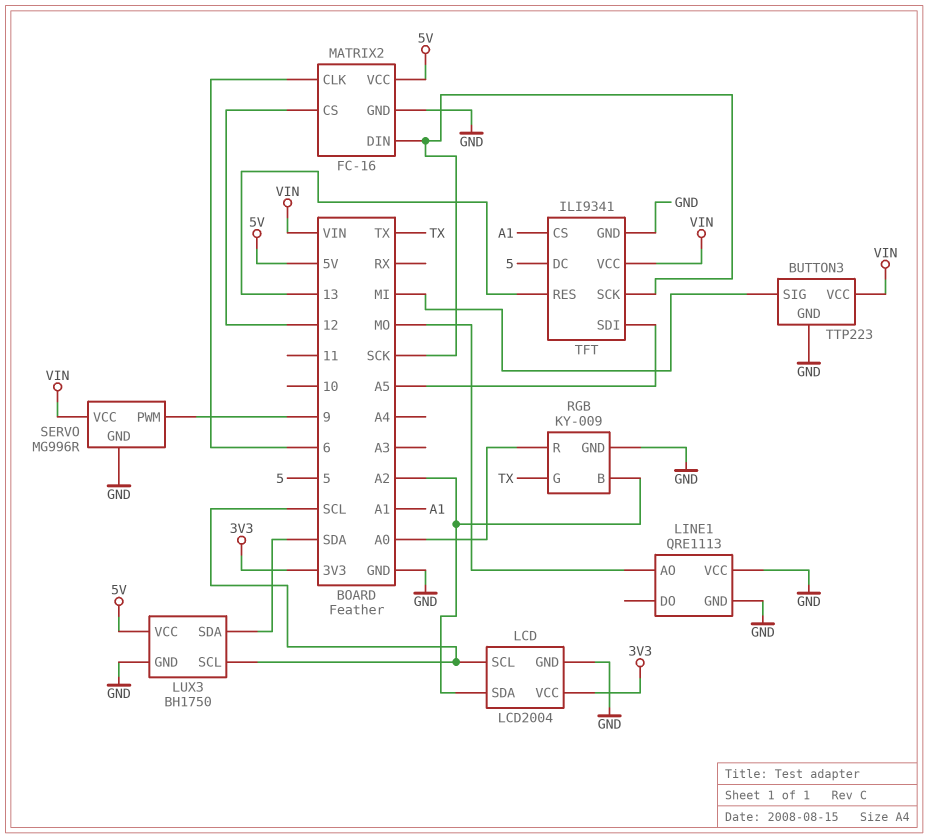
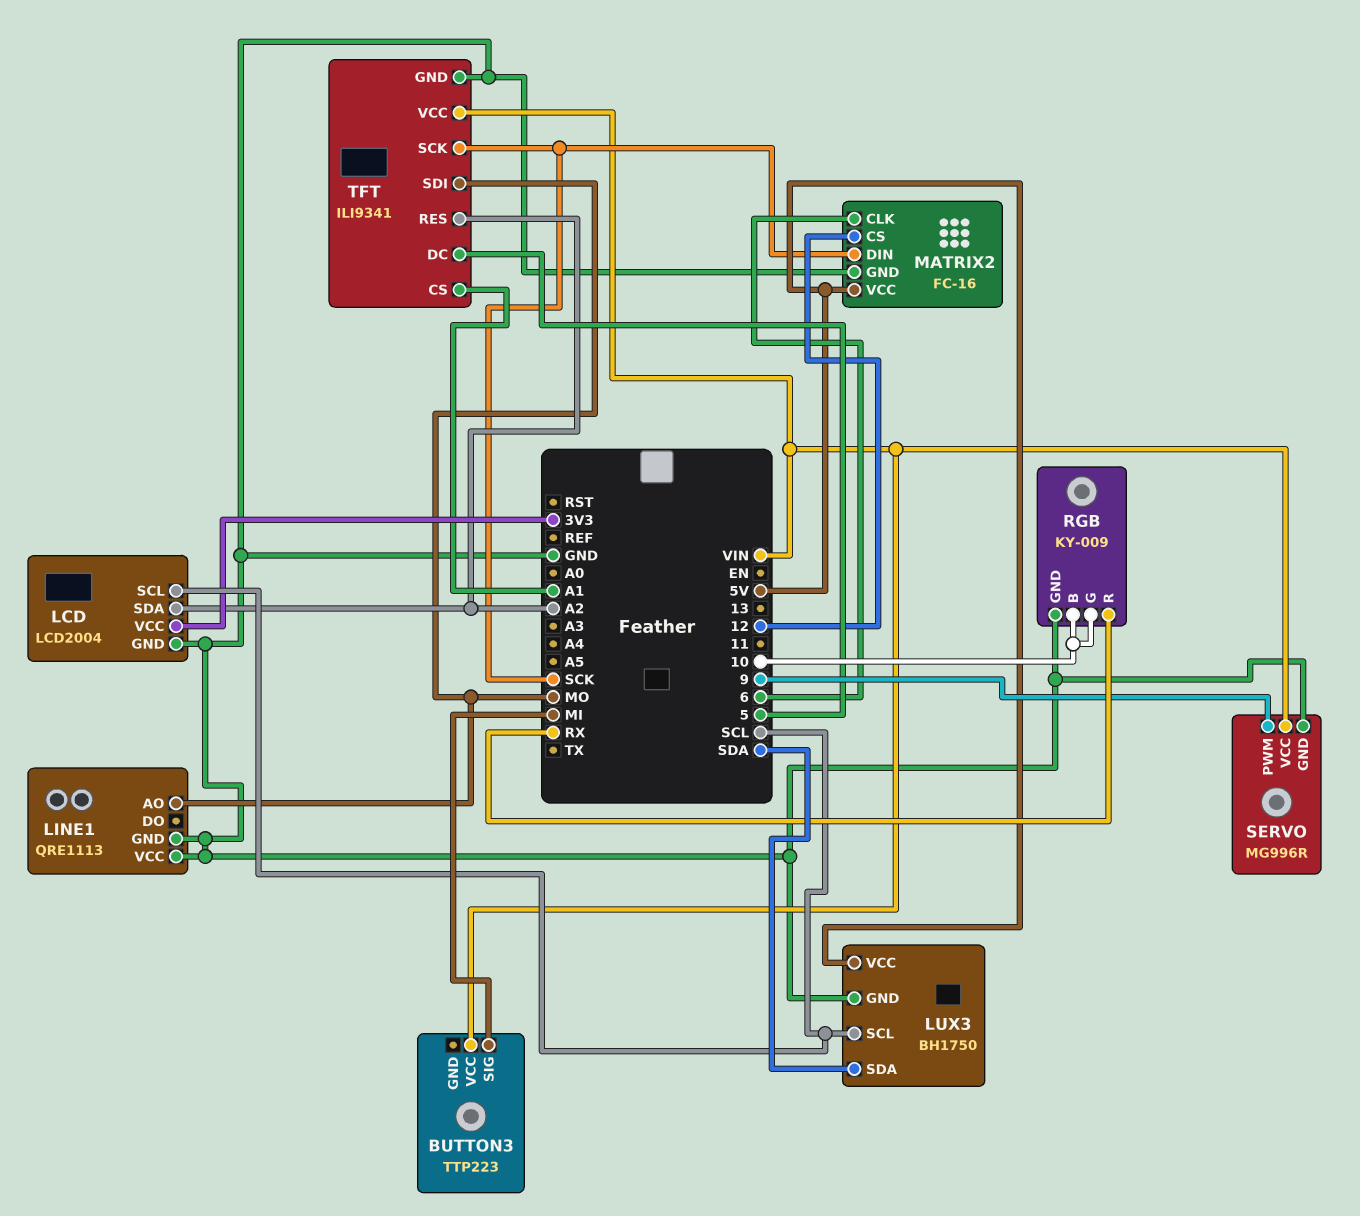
BUTTON3 pin GND: GND -> none
RGB pin B: A2 -> 10
RGB pin G: TX -> 10
RGB pin R: A0 -> RX
TFT pin RES: 13 -> A2
TFT pin SDI: A5 -> MO

